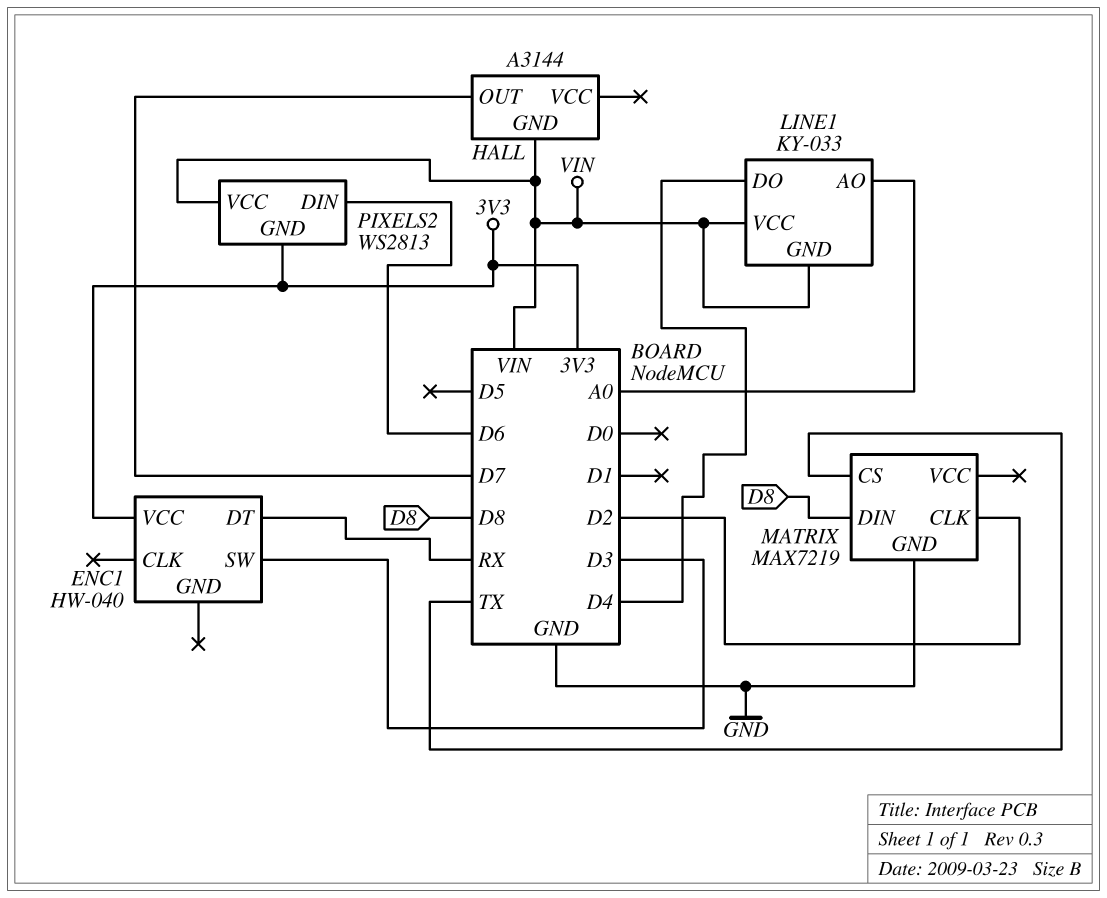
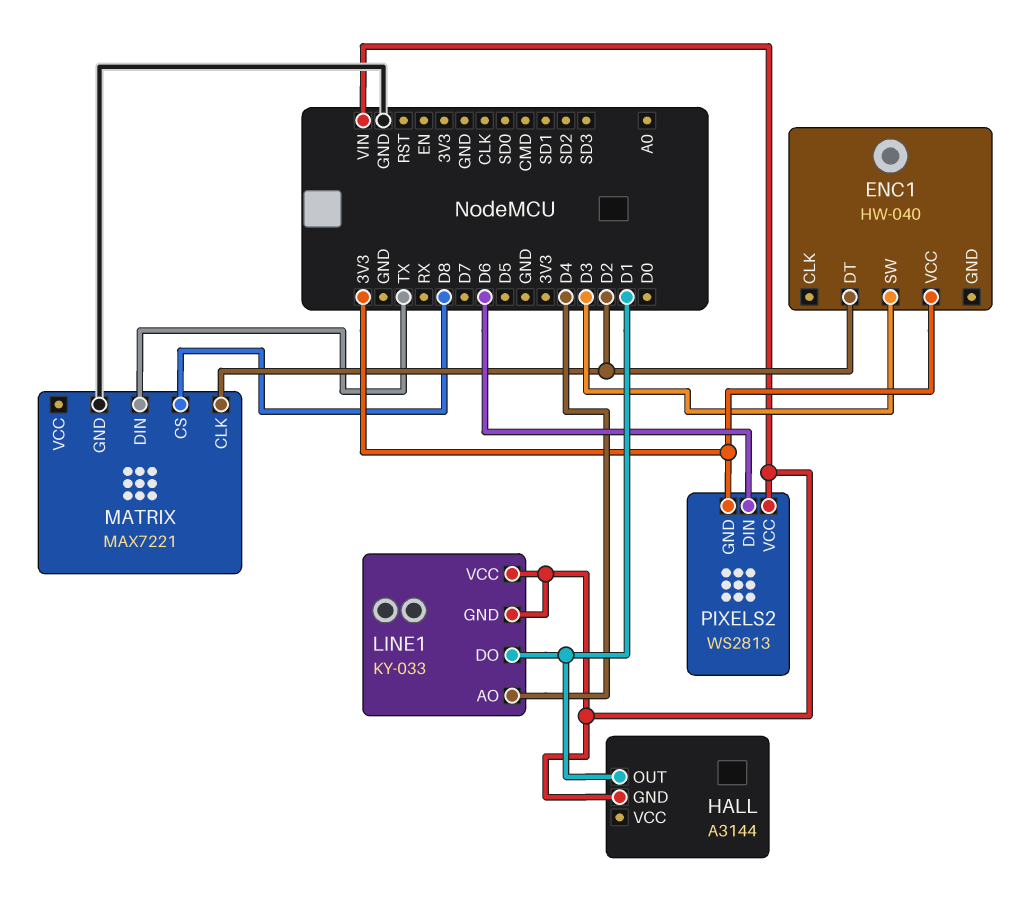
ENC1 pin DT: RX -> D2
HALL pin OUT: D7 -> D1
LINE1 pin AO: A0 -> D4
LINE1 pin DO: D4 -> D1
MATRIX: MAX7219 -> MAX7221
MATRIX pin CS: TX -> D8
MATRIX pin DIN: D8 -> TX

